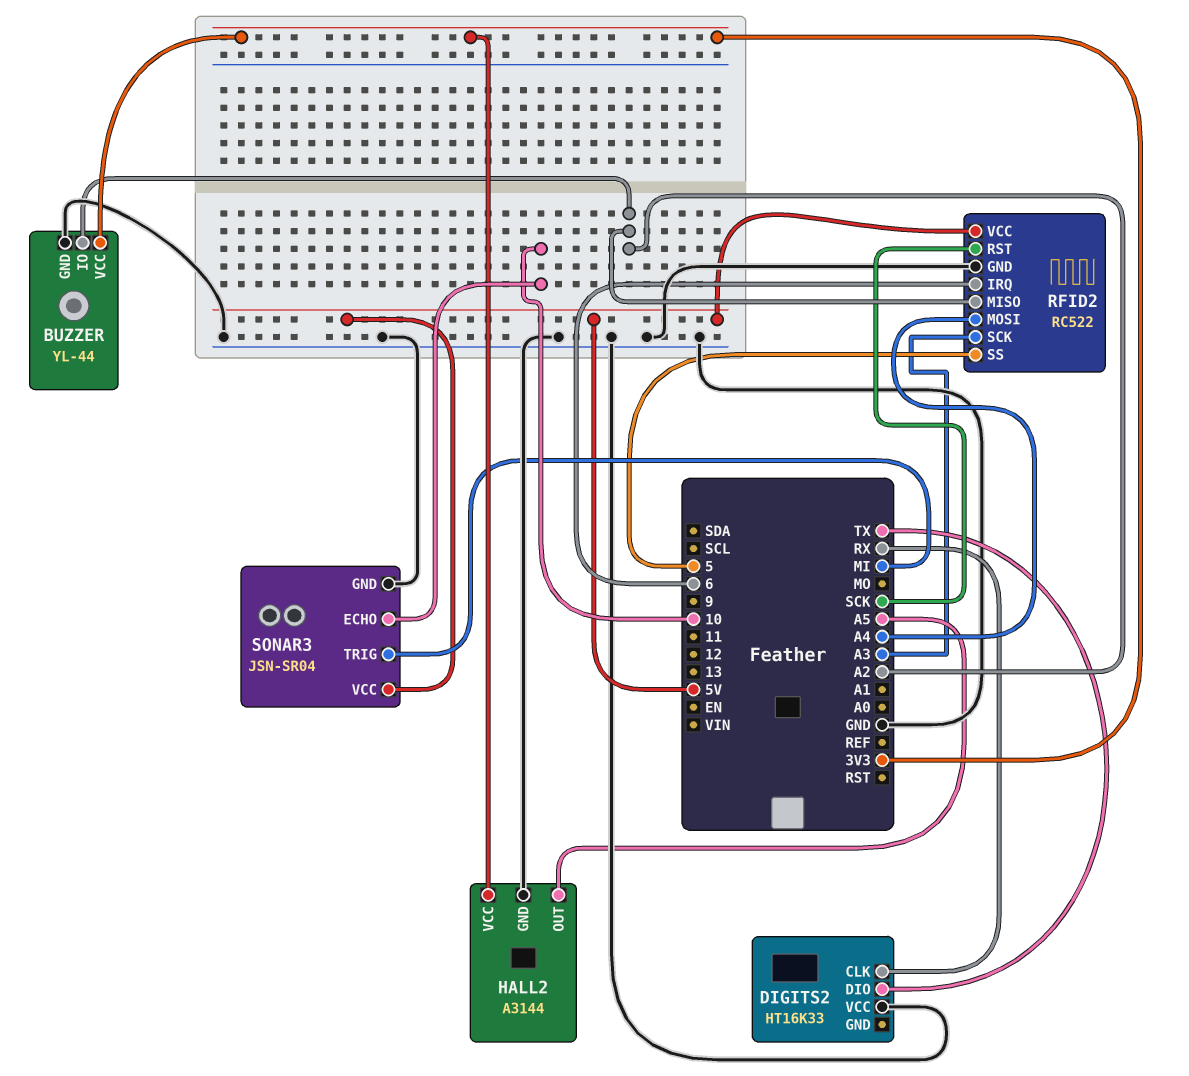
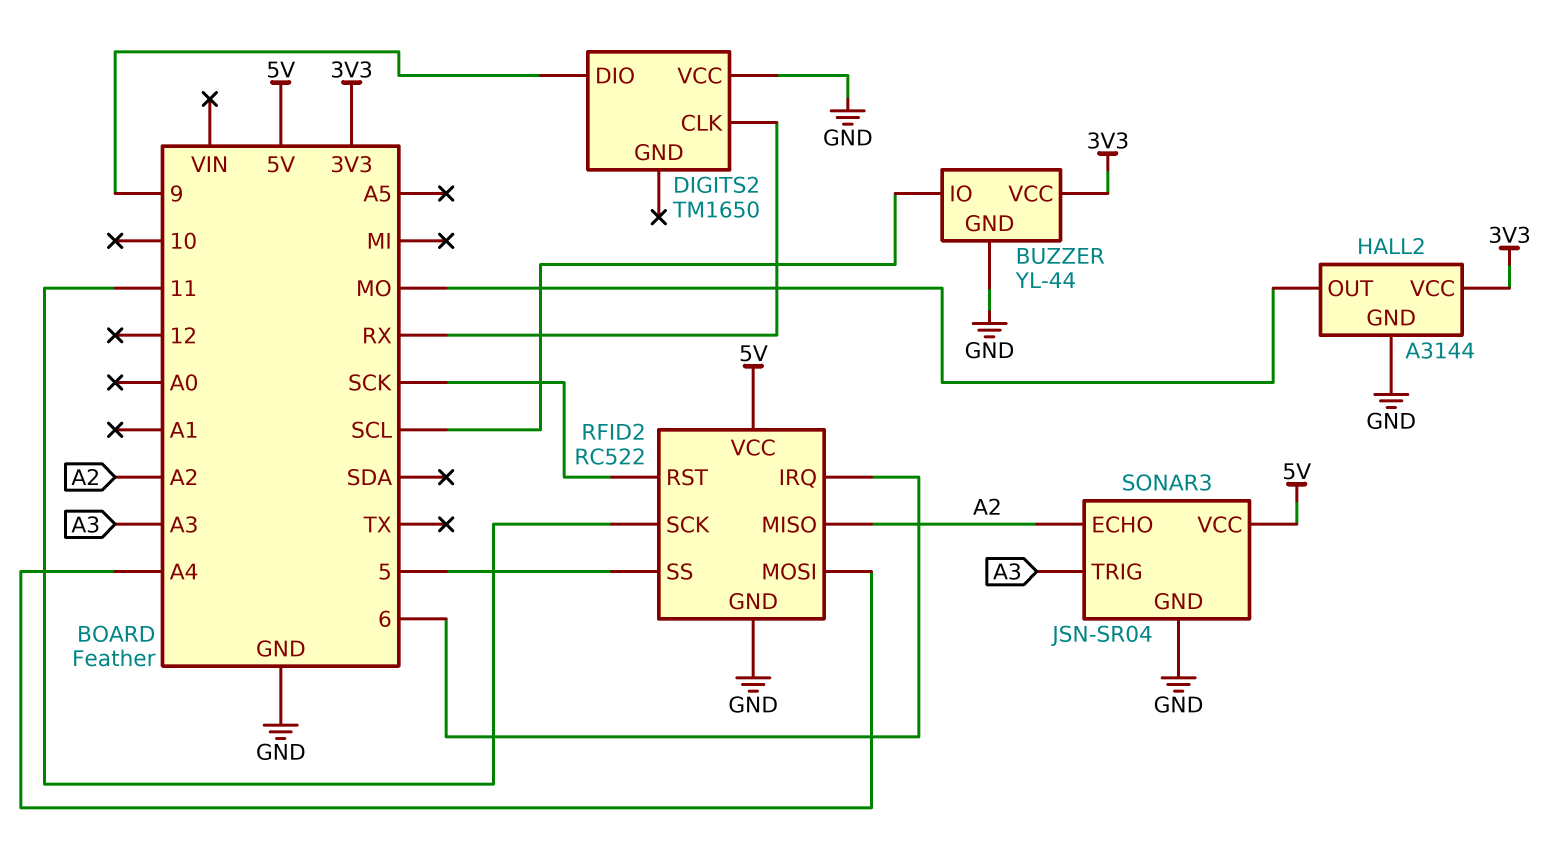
BUZZER pin IO: A2 -> SCL
DIGITS2: HT16K33 -> TM1650
DIGITS2 pin DIO: TX -> 9
HALL2 pin OUT: A5 -> MO
RFID2 pin SCK: A3 -> 11
SONAR3 pin ECHO: 10 -> A2
SONAR3 pin TRIG: MI -> A3

